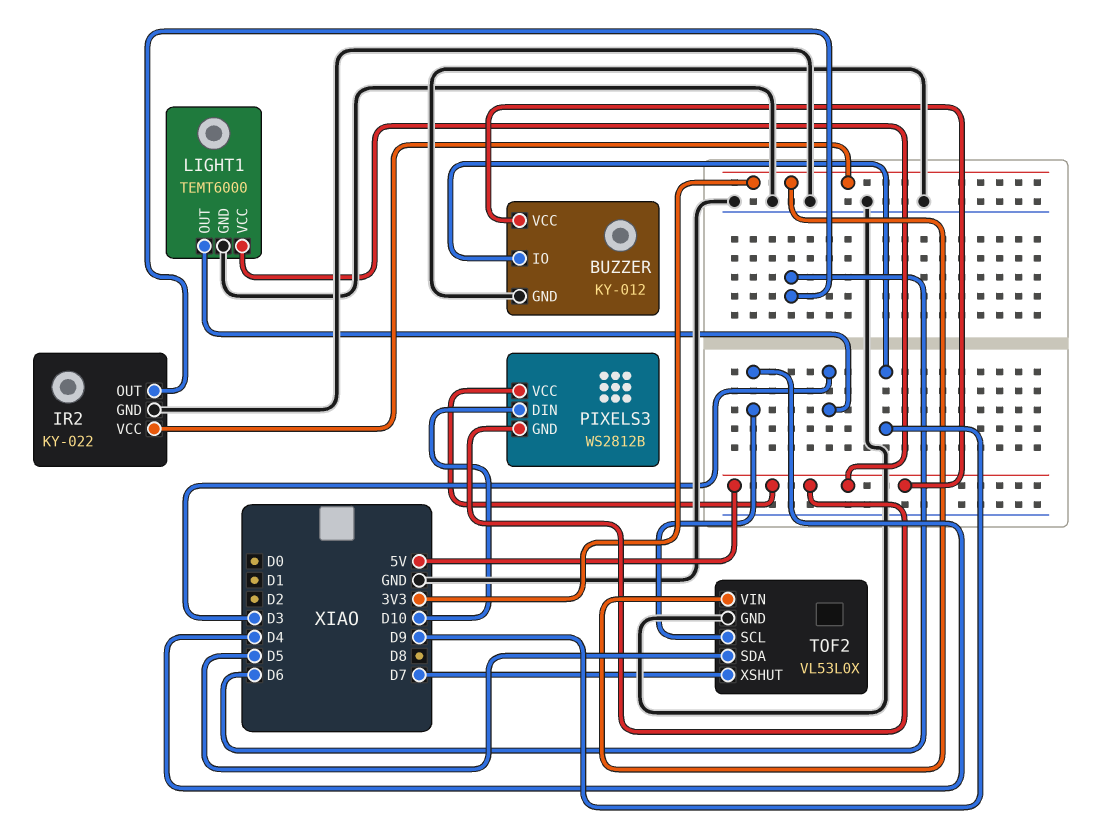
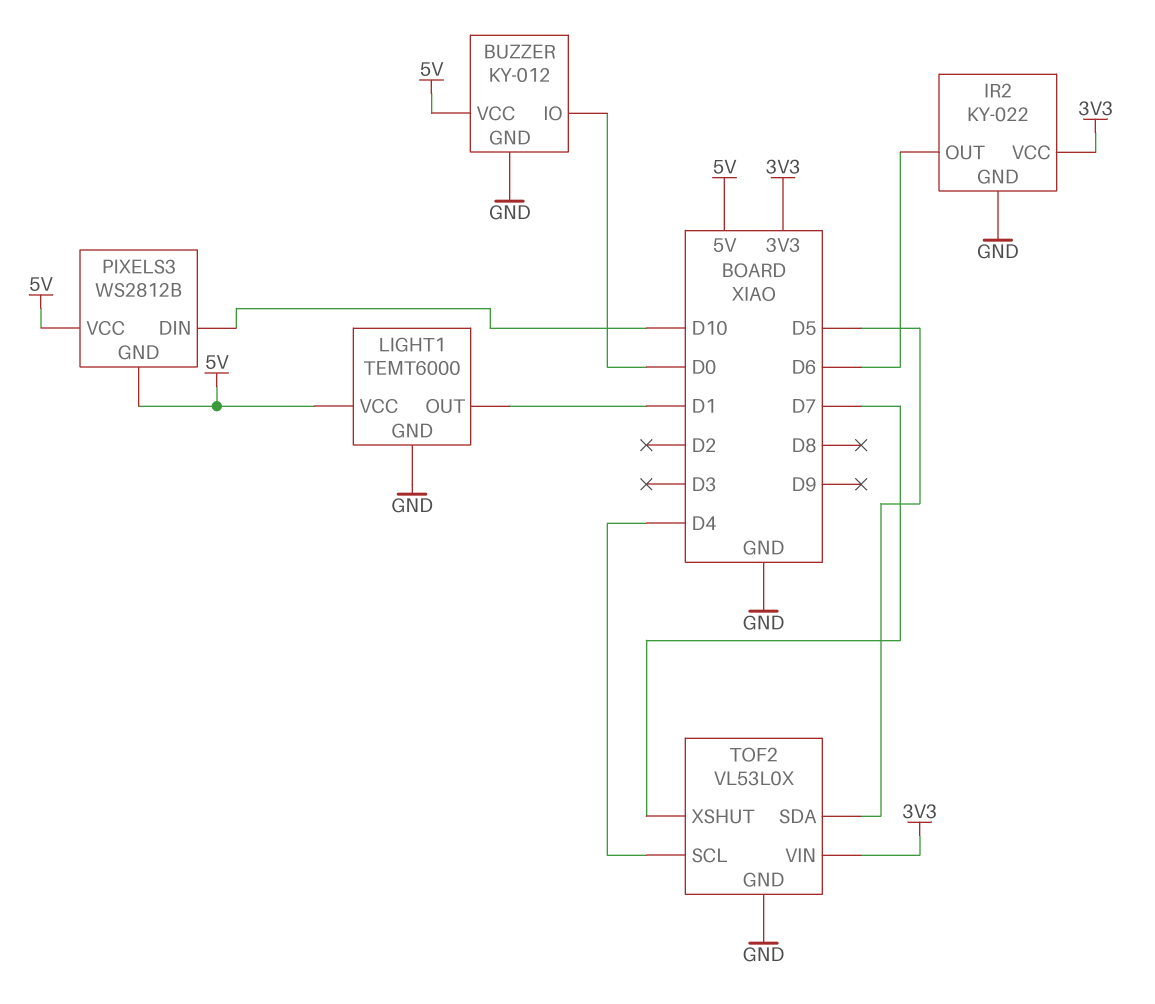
BUZZER pin IO: D9 -> D0
LIGHT1 pin OUT: D3 -> D1

